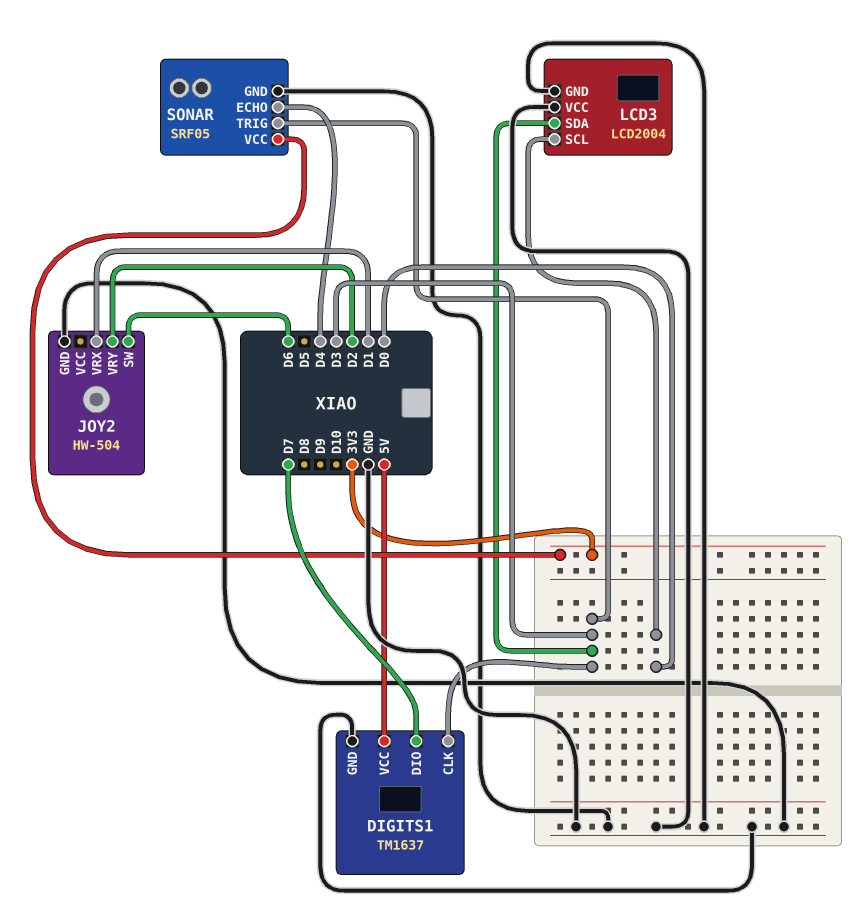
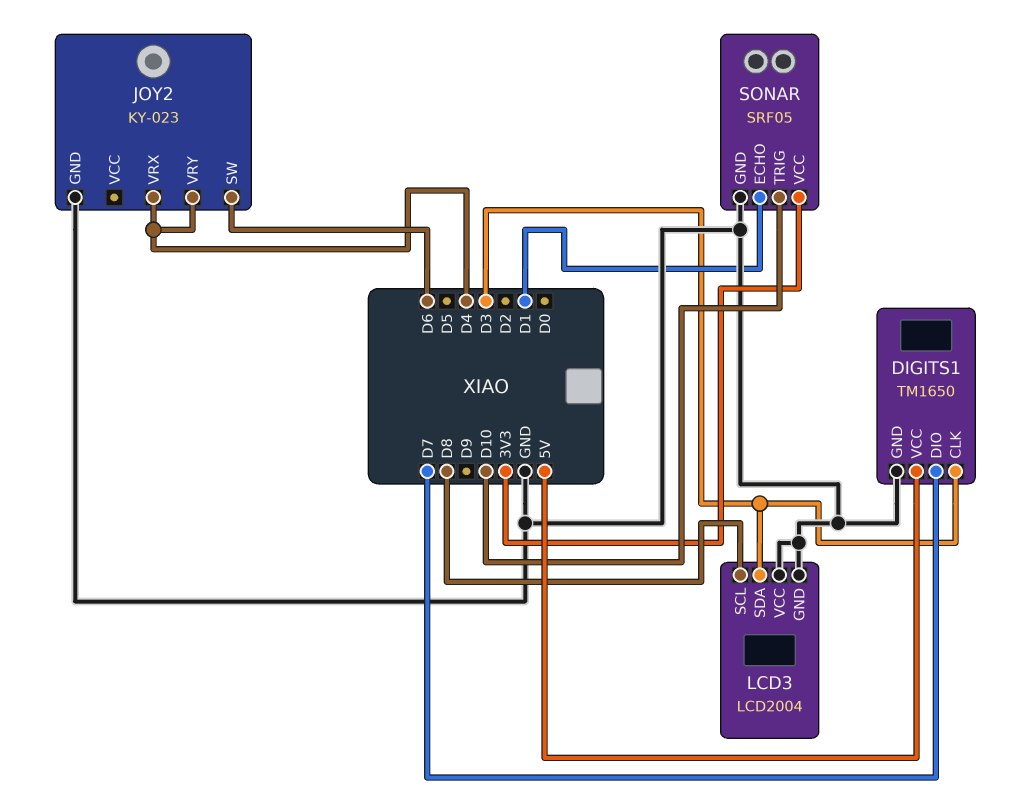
DIGITS1: TM1637 -> TM1650
JOY2: HW-504 -> KY-023
JOY2 pin VRX: D1 -> D4
JOY2 pin VRY: D2 -> D4
LCD3 pin SCL: D0 -> D8
SONAR pin ECHO: D4 -> D1
SONAR pin TRIG: D3 -> D10

